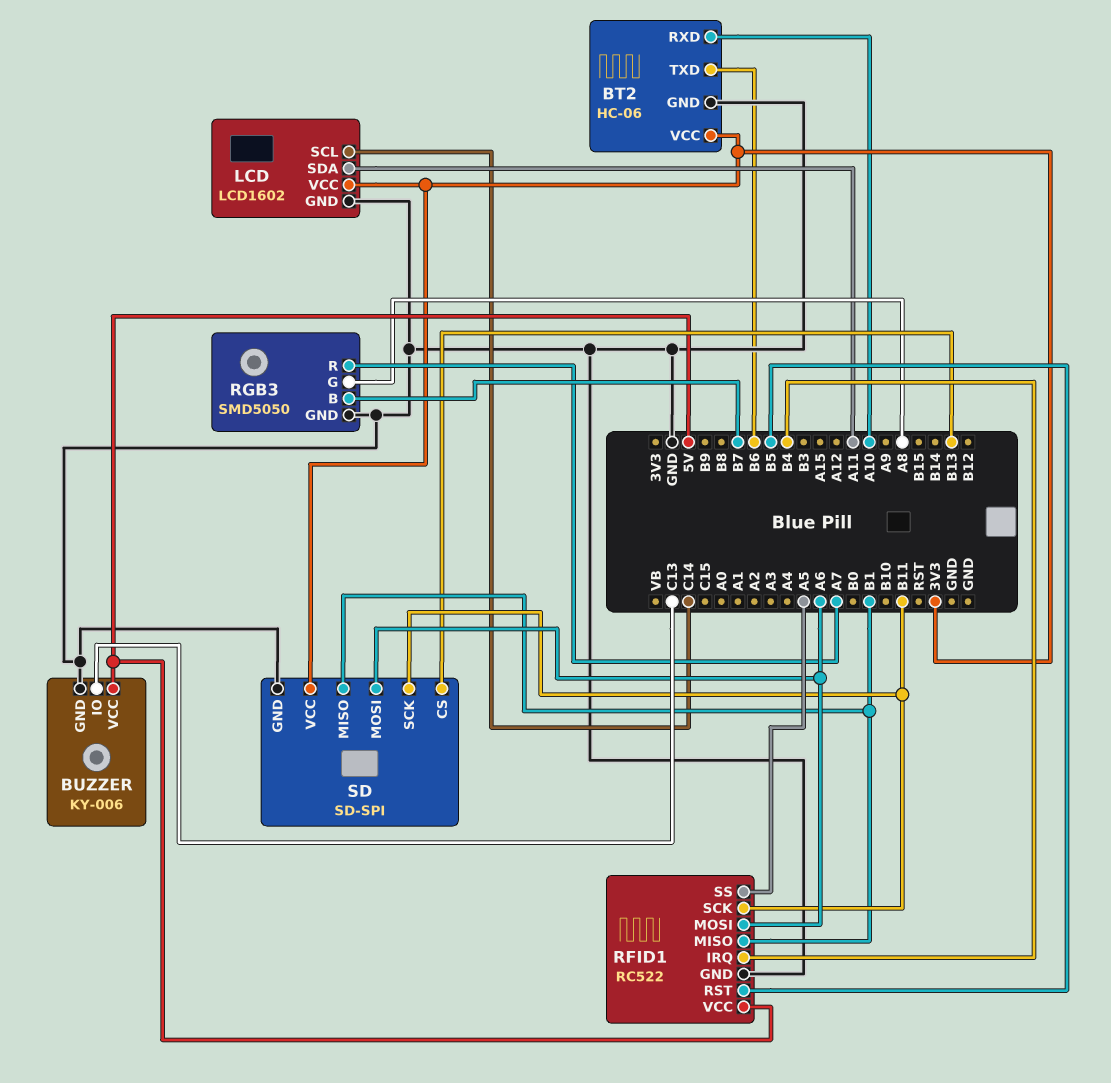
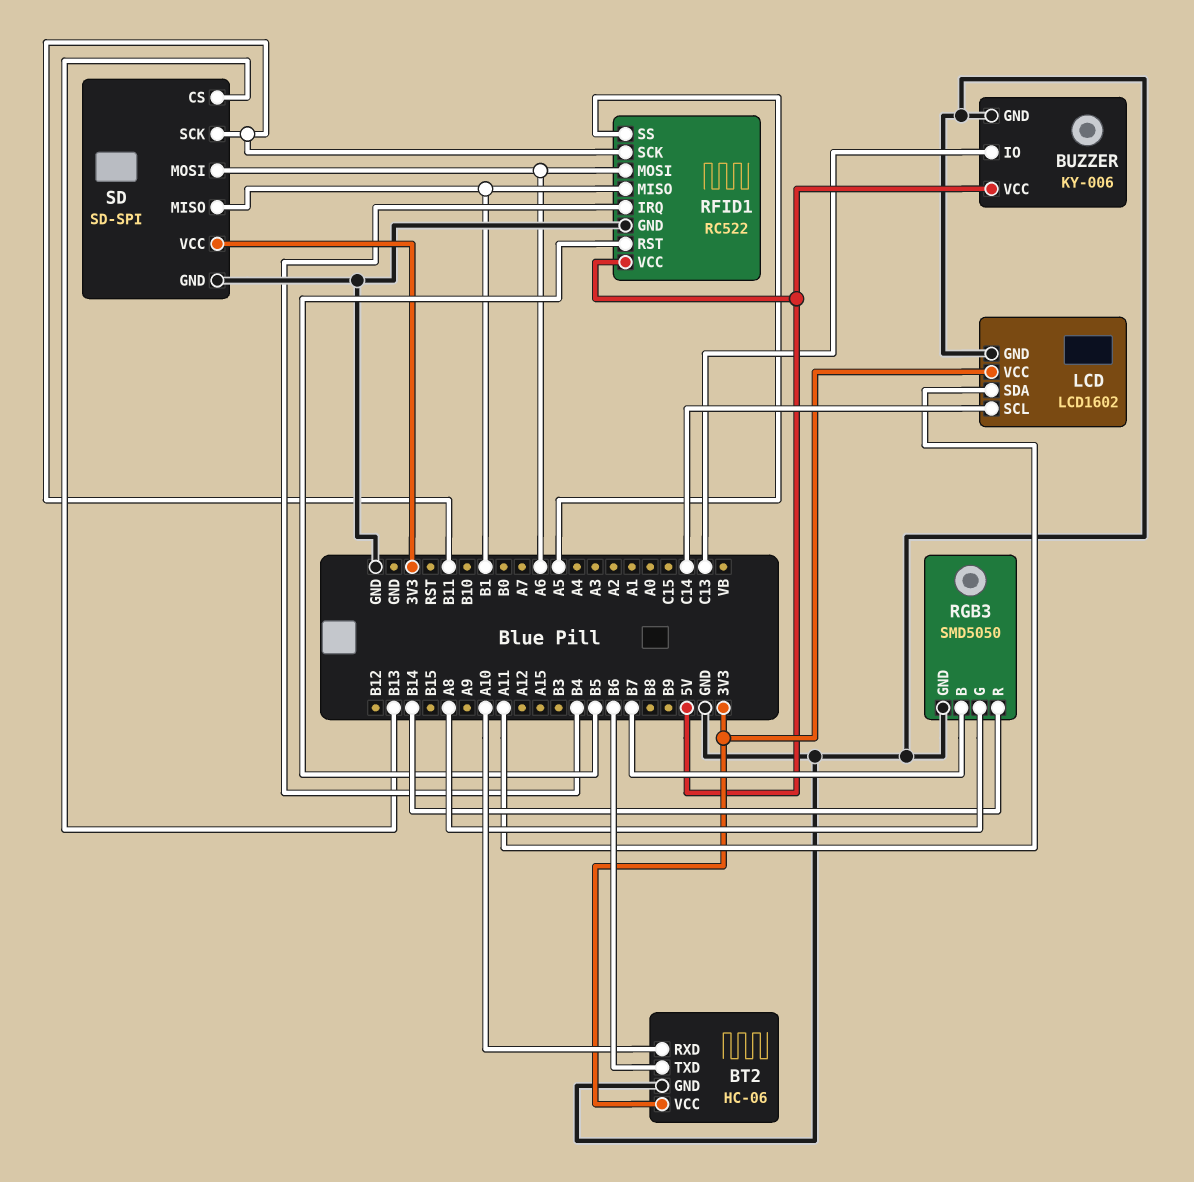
RGB3 pin R: A7 -> B14

